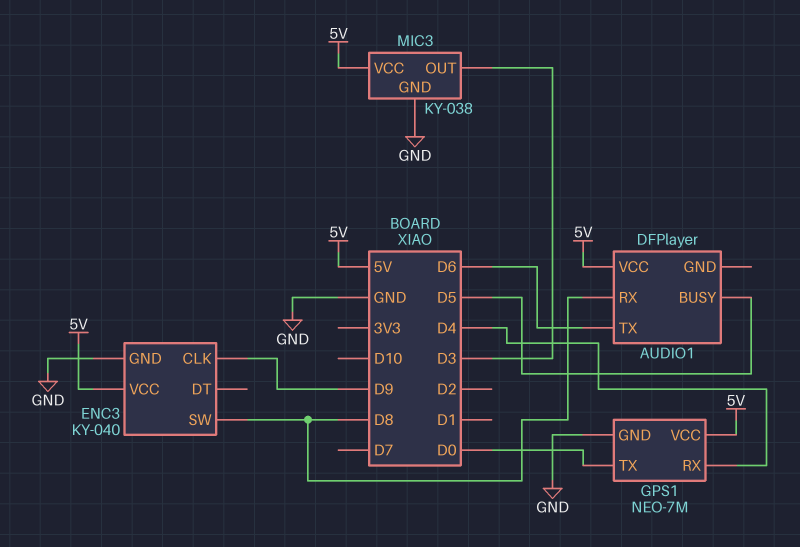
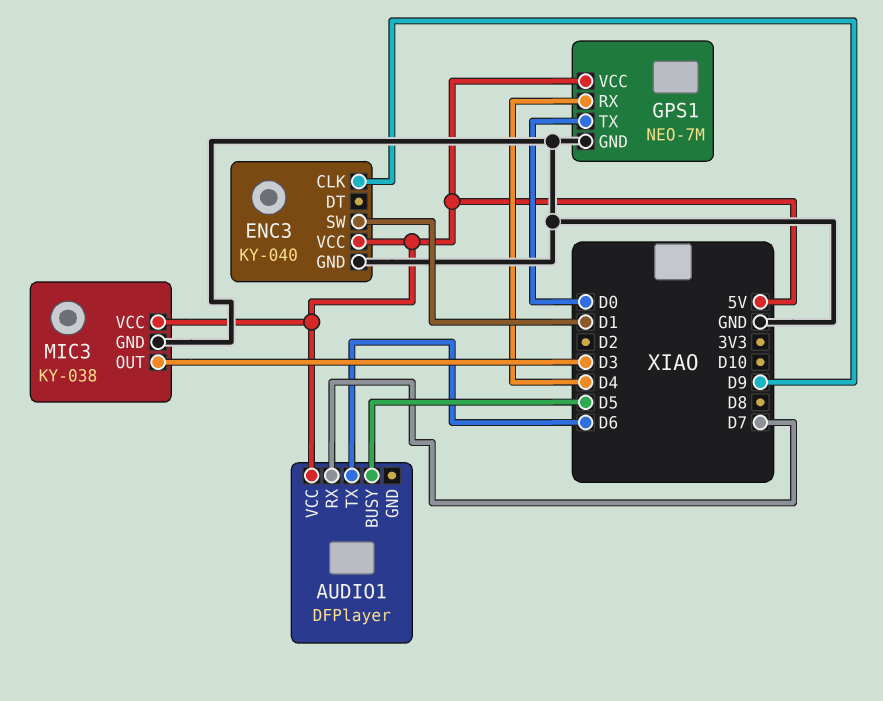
AUDIO1 pin RX: D8 -> D7
ENC3 pin SW: D8 -> D1

